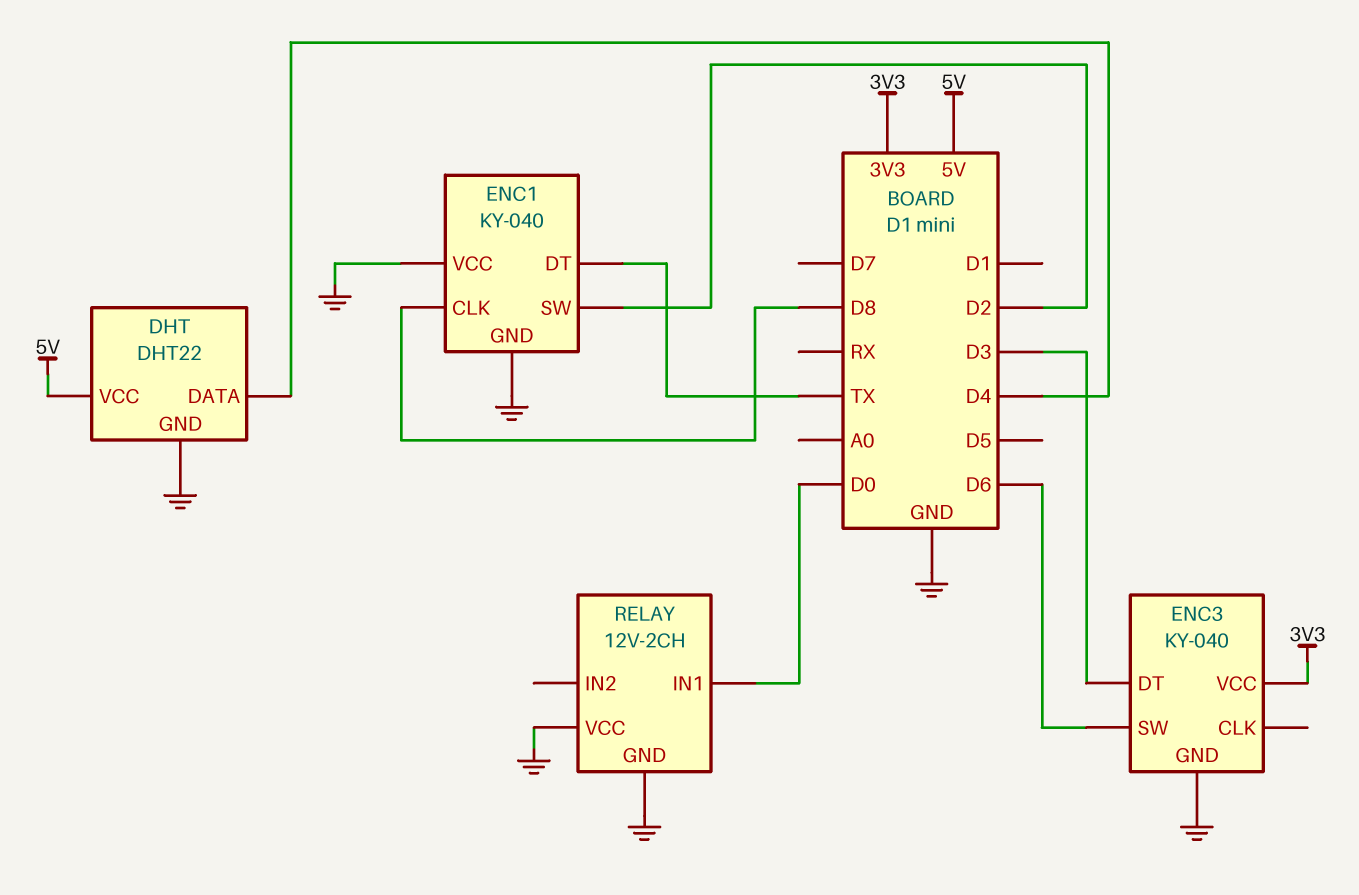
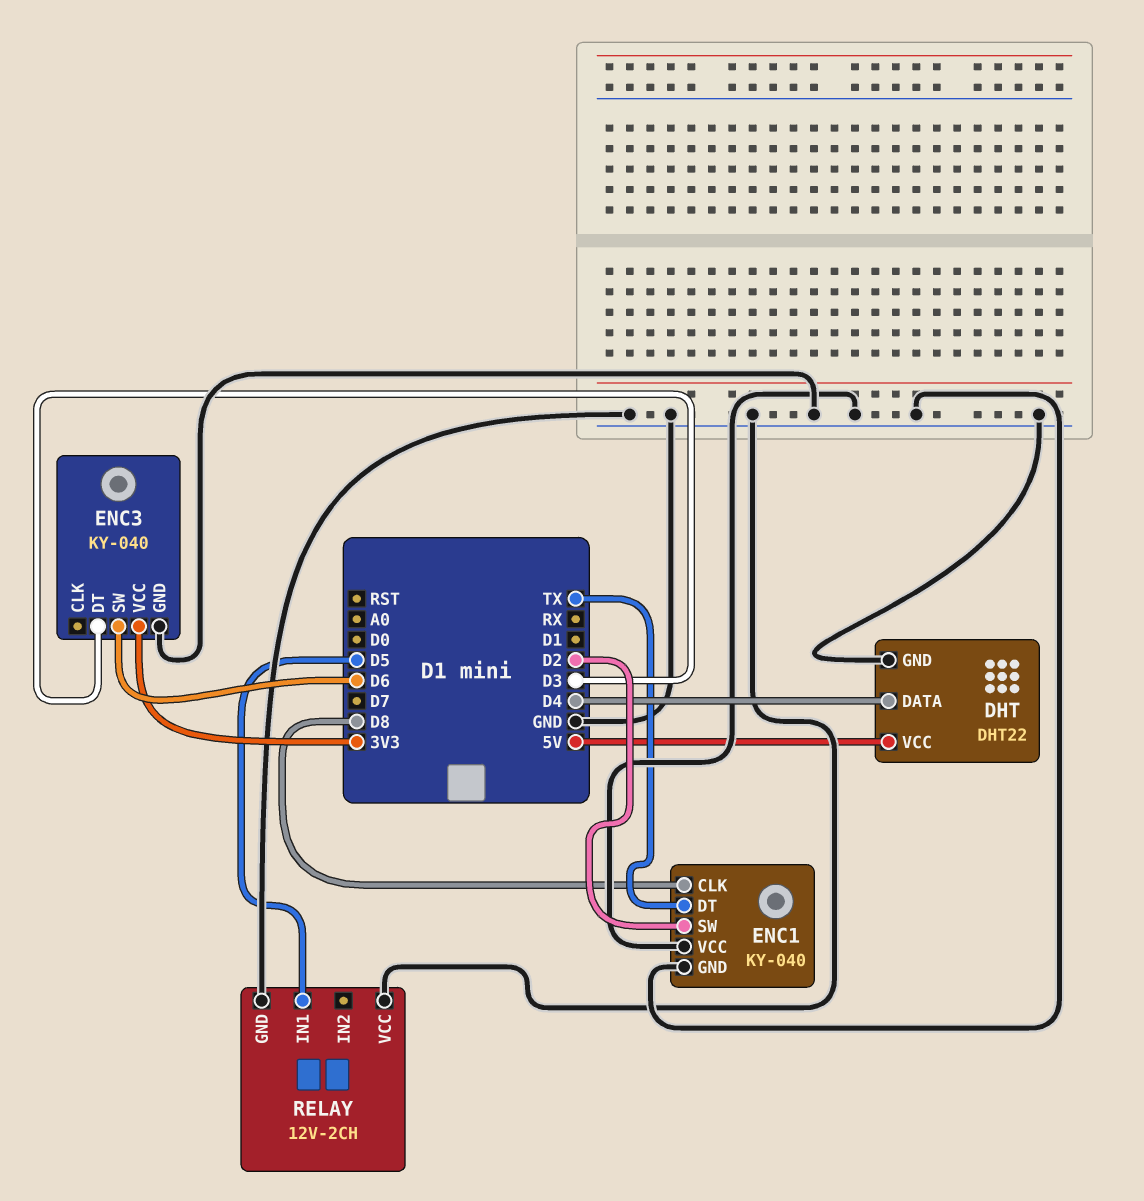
RELAY pin IN1: D0 -> D5

